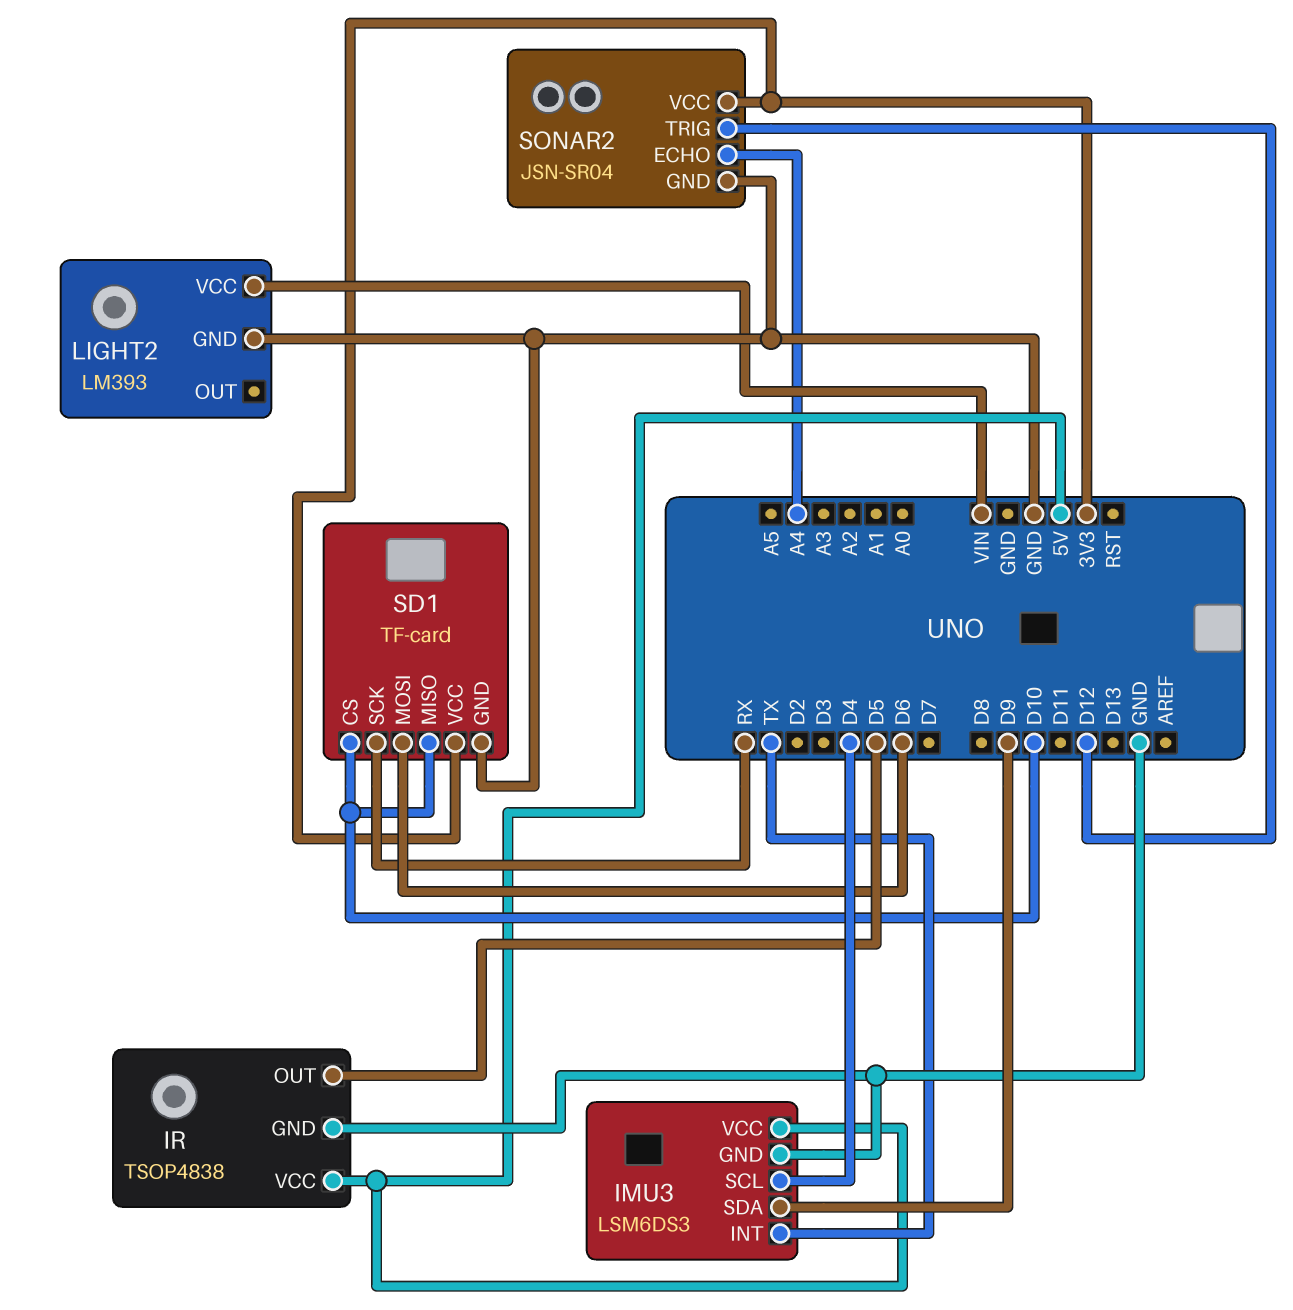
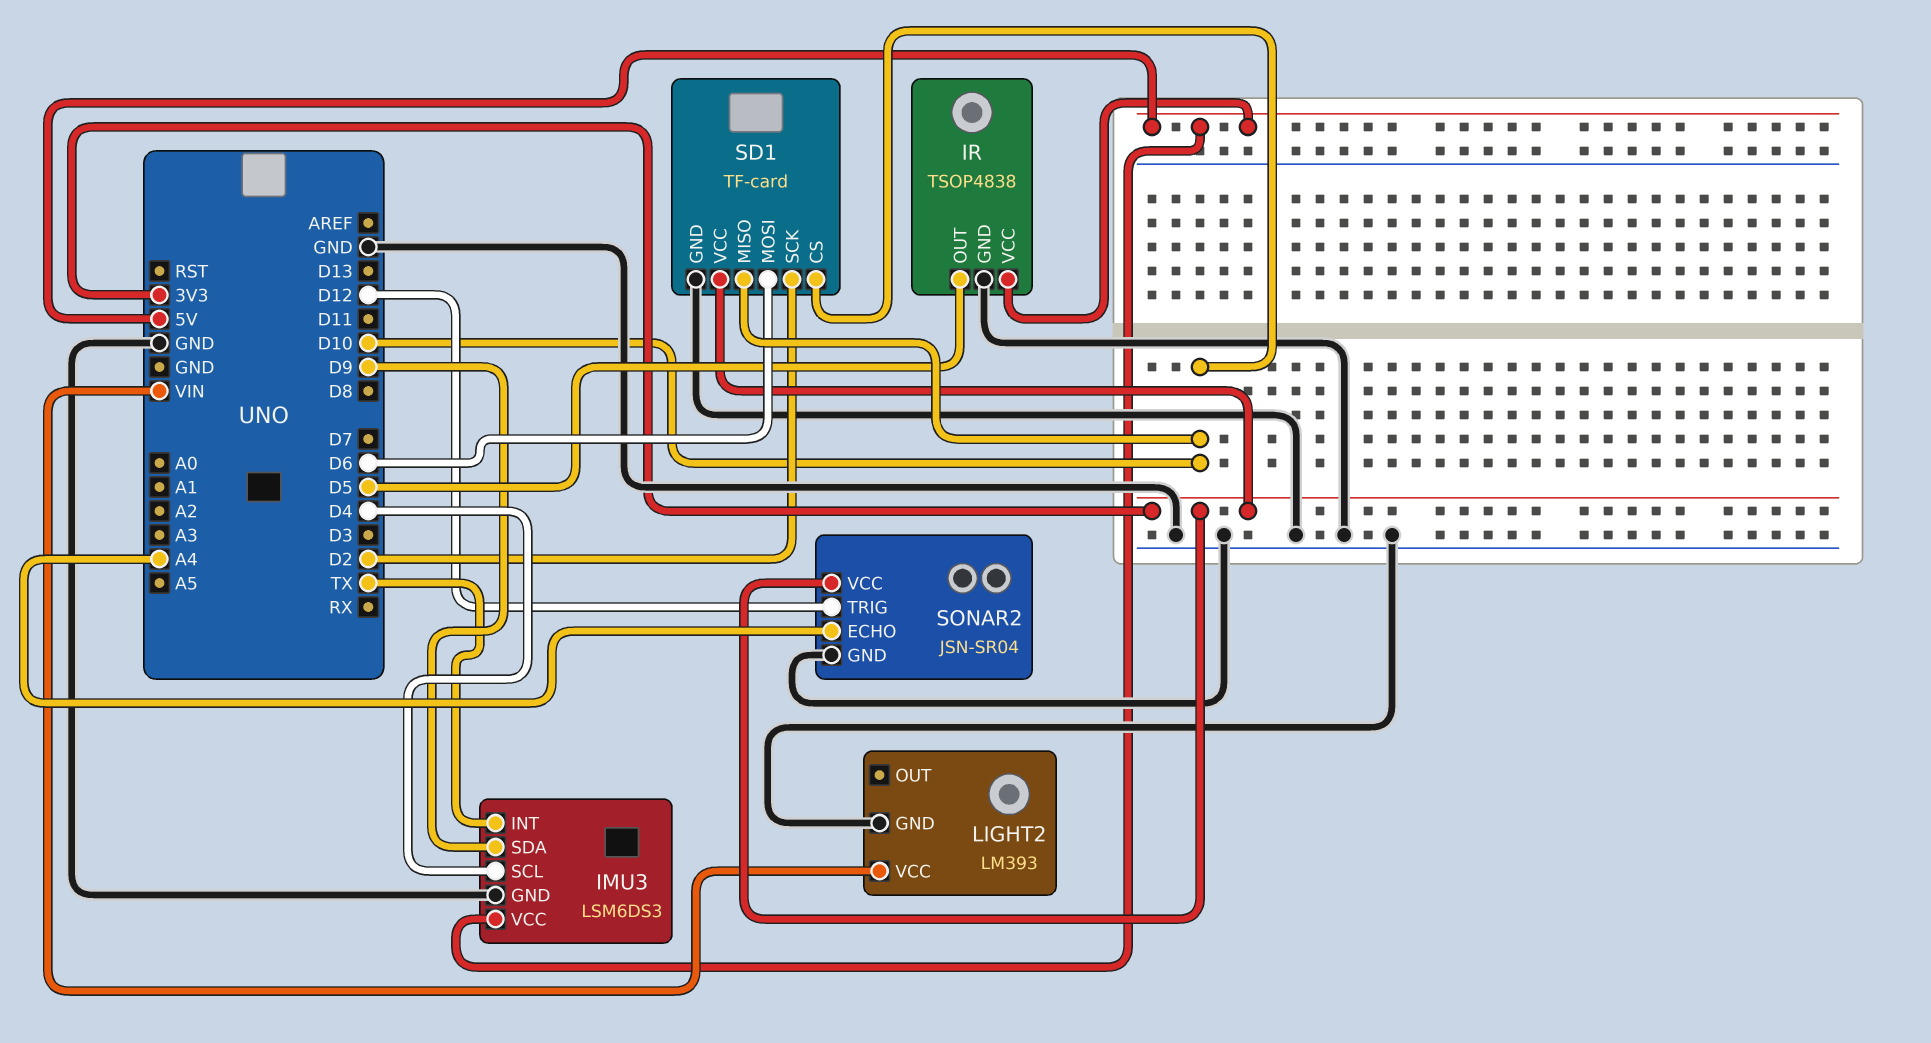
SD1 pin SCK: RX -> D2

